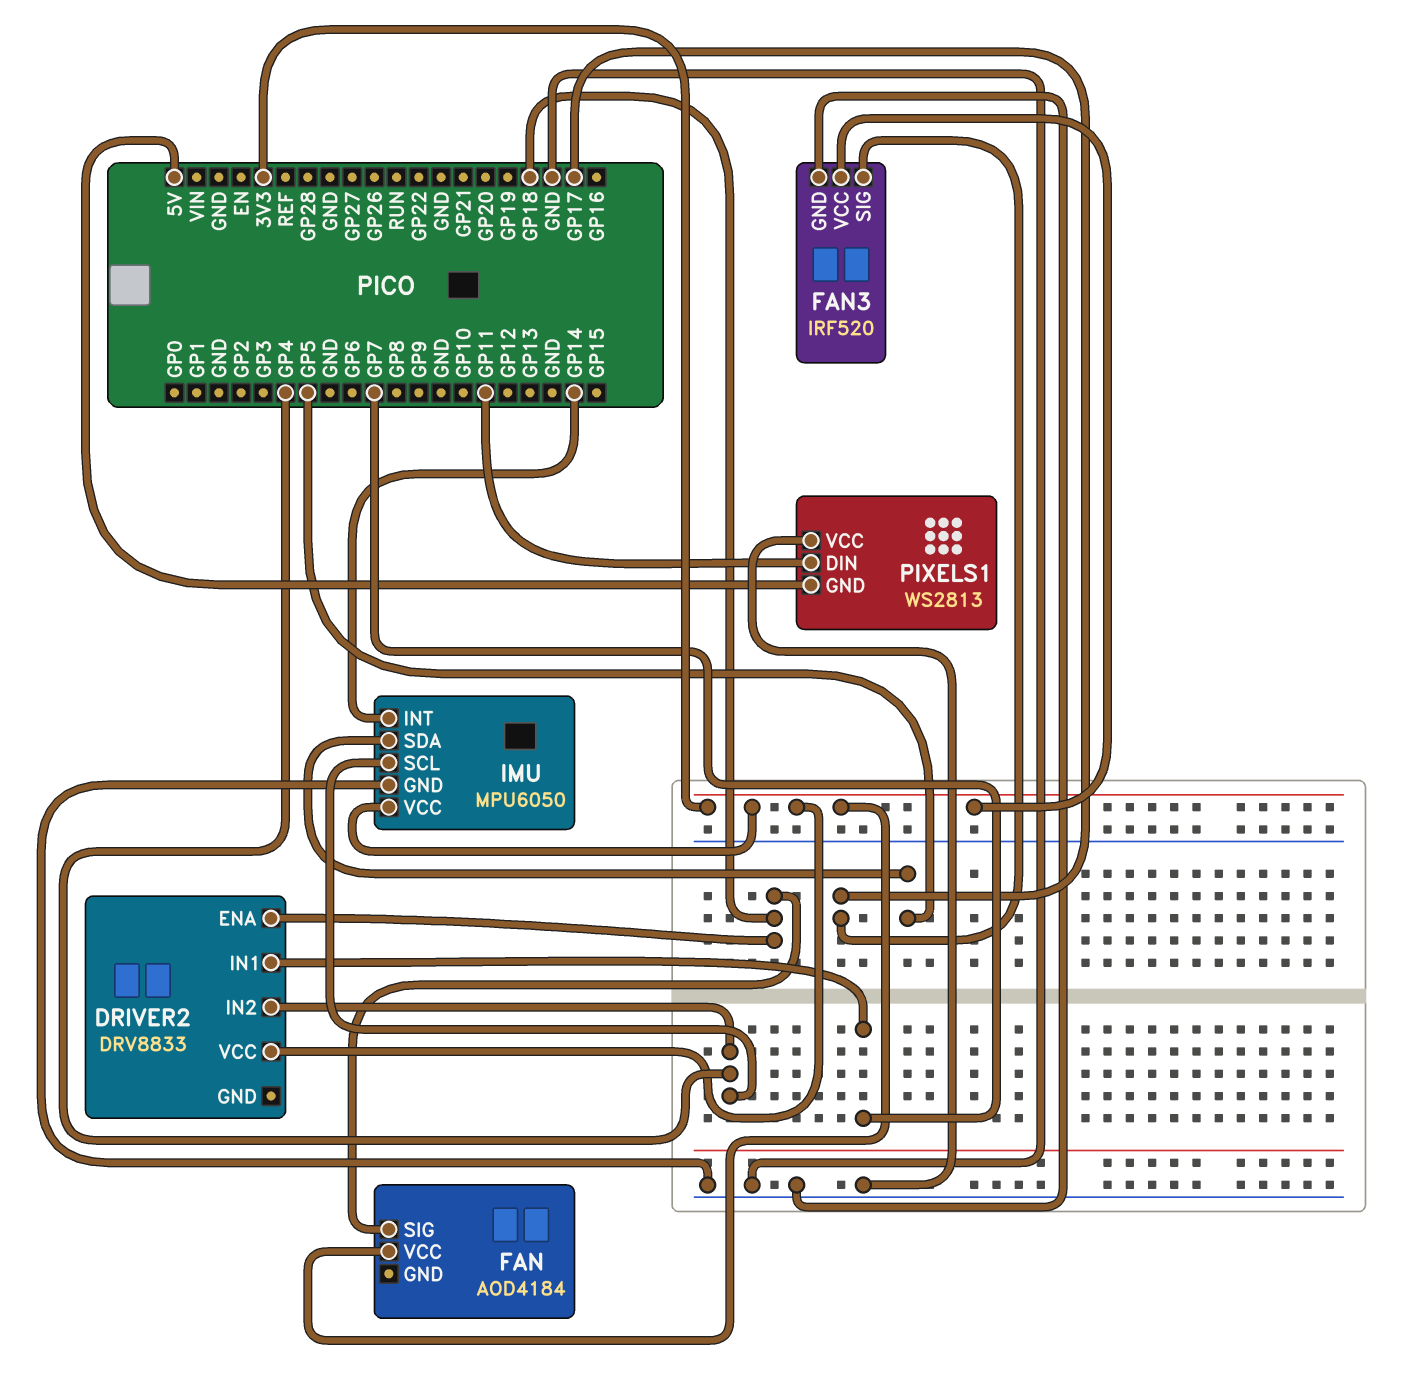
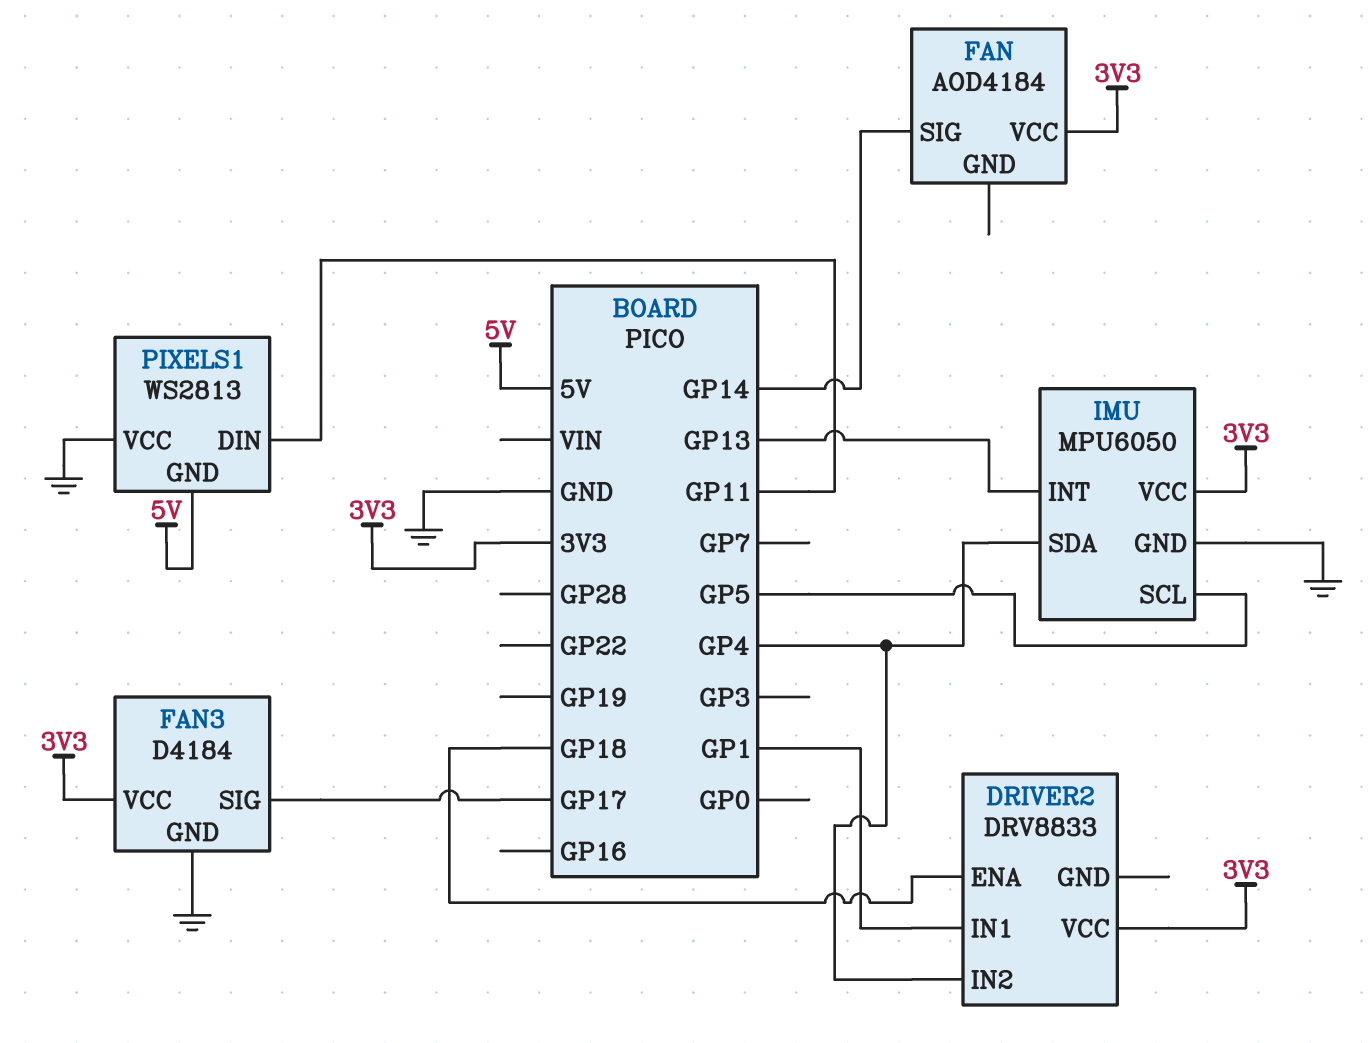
DRIVER2 pin IN1: GP7 -> GP1
FAN pin SIG: GP18 -> GP14
FAN3: IRF520 -> D4184
IMU pin INT: GP14 -> GP13
IMU pin SCL: GP4 -> GP5
IMU pin SDA: GP5 -> GP4

